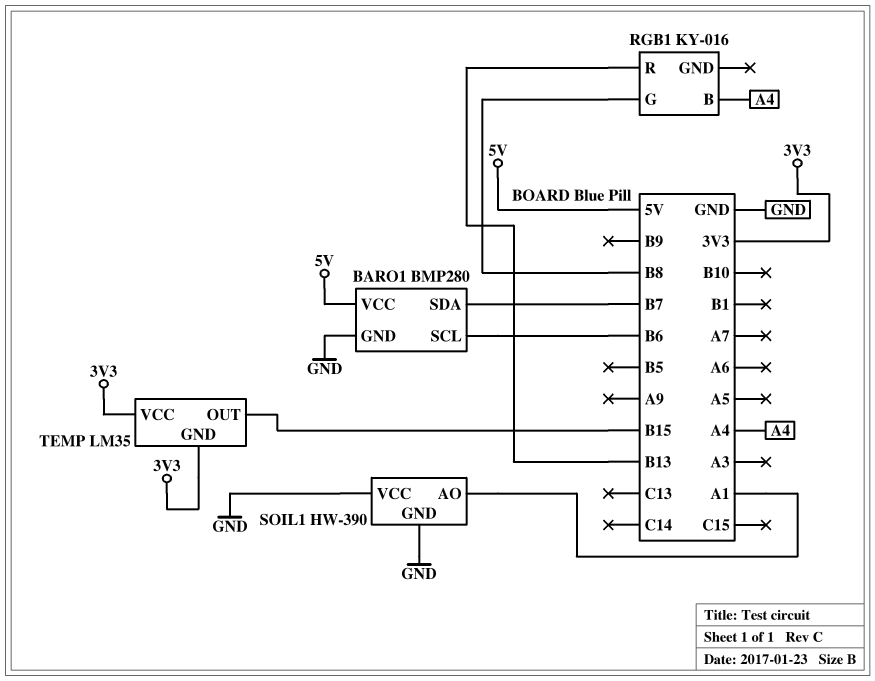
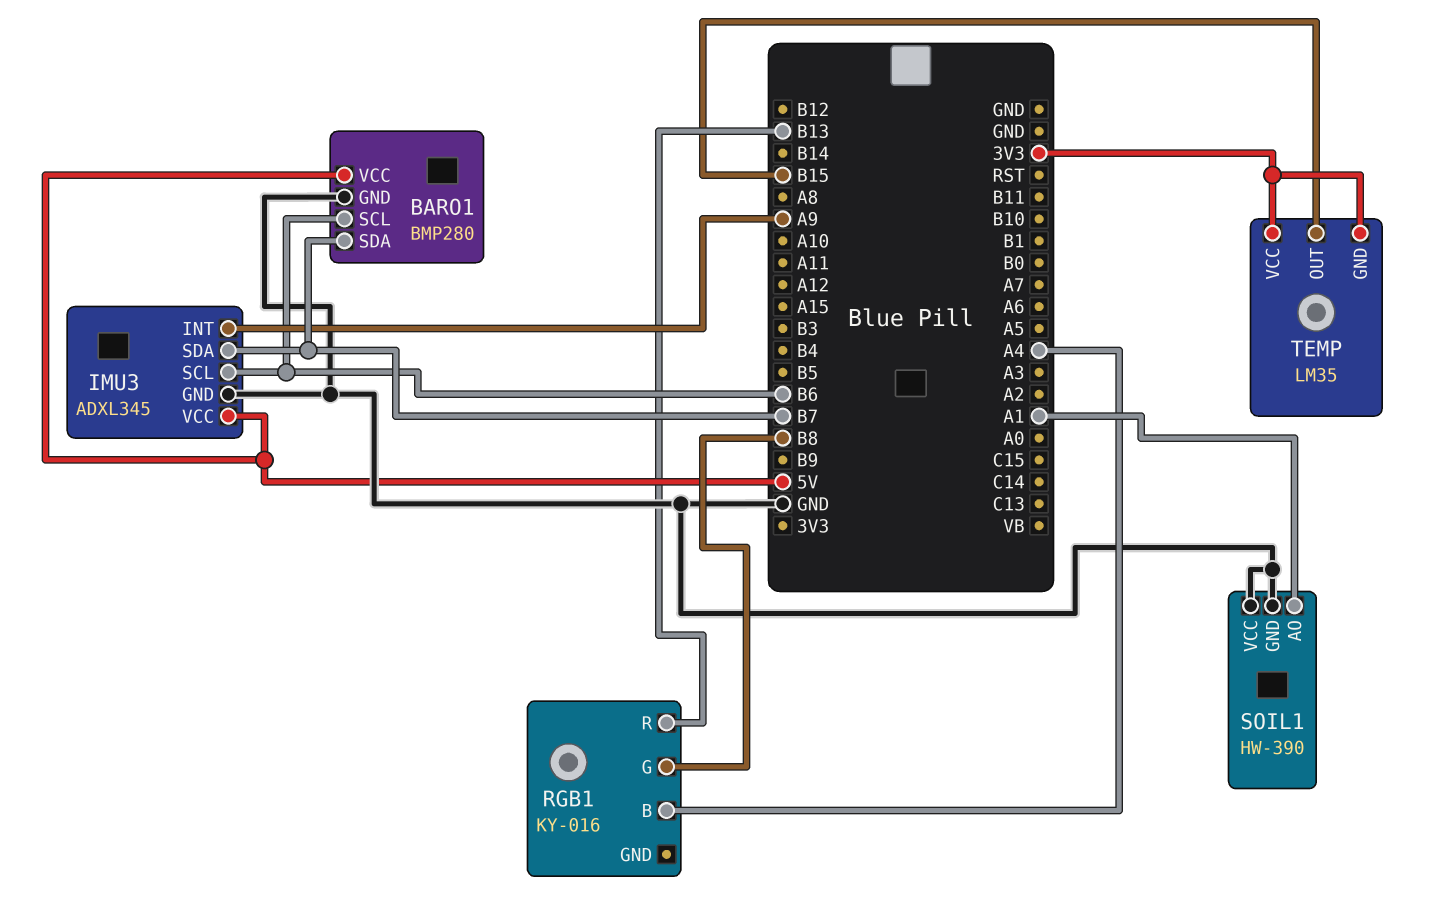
IMU3: none -> ADXL345
IMU3 pin GND: none -> GND
IMU3 pin INT: none -> A9
IMU3 pin SCL: none -> B6
IMU3 pin SDA: none -> B7
IMU3 pin VCC: none -> 5V

